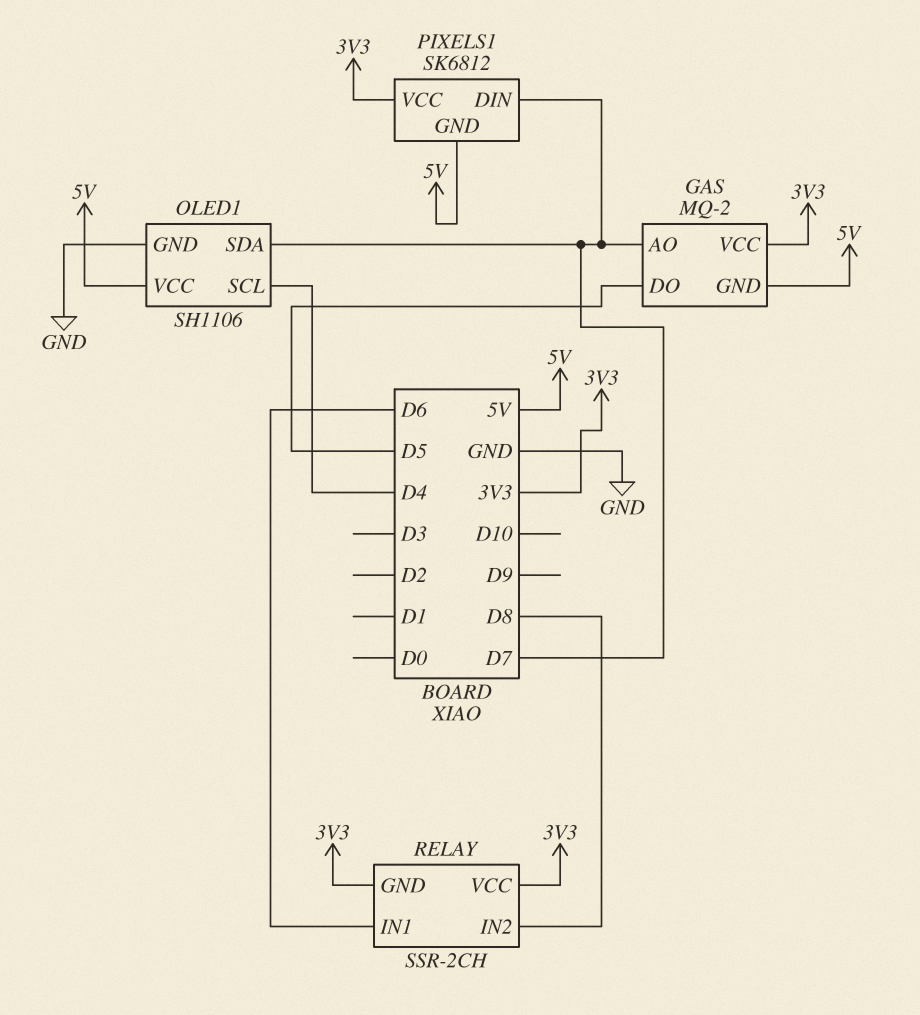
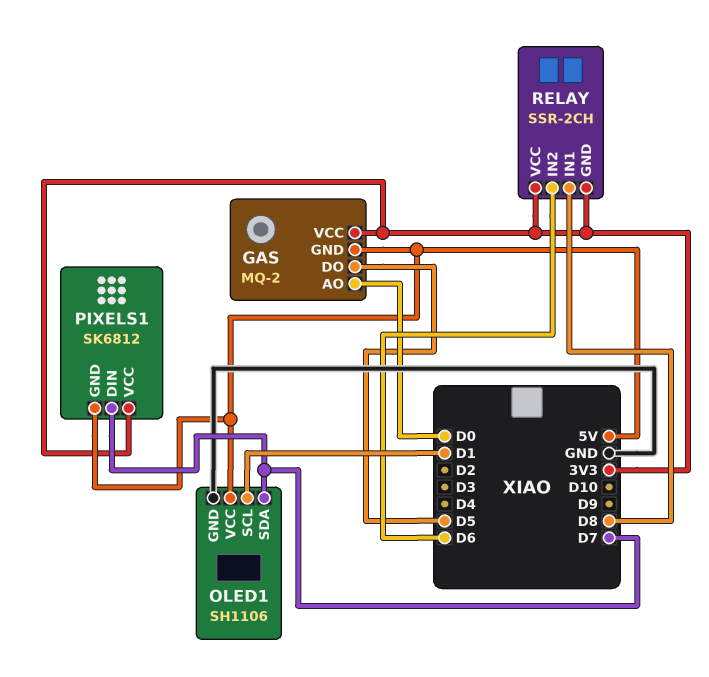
GAS pin AO: D7 -> D0
OLED1 pin SCL: D4 -> D1
RELAY pin IN1: D6 -> D8
RELAY pin IN2: D8 -> D6

